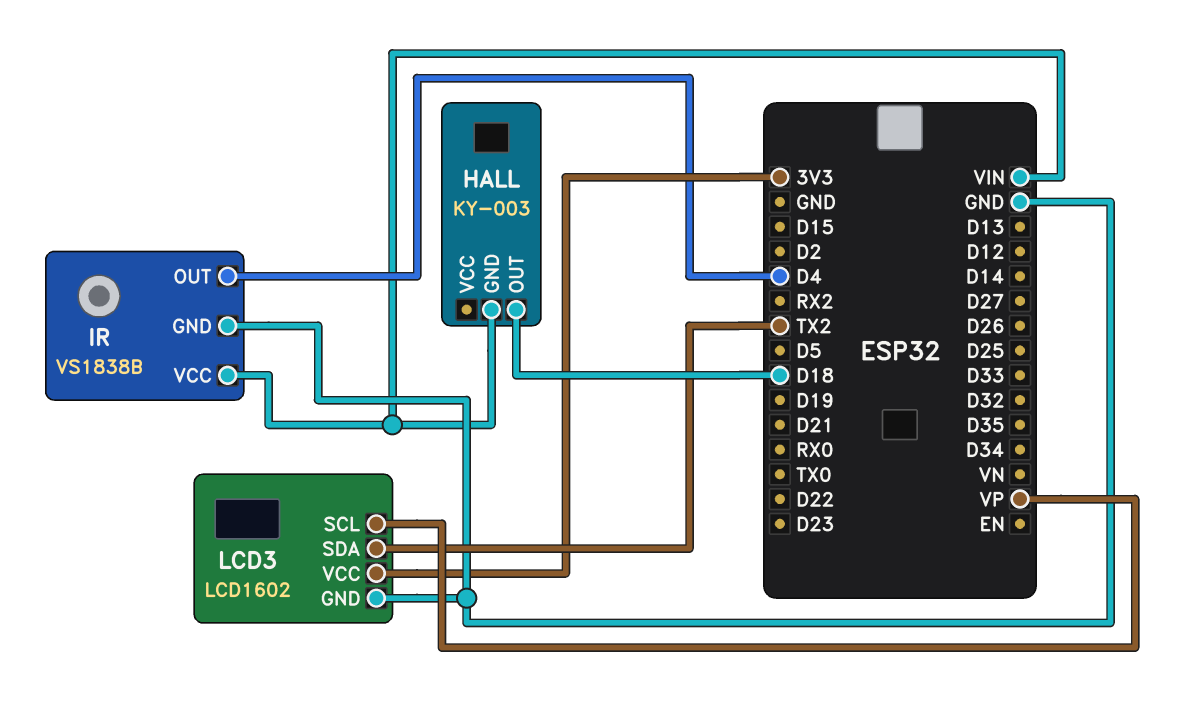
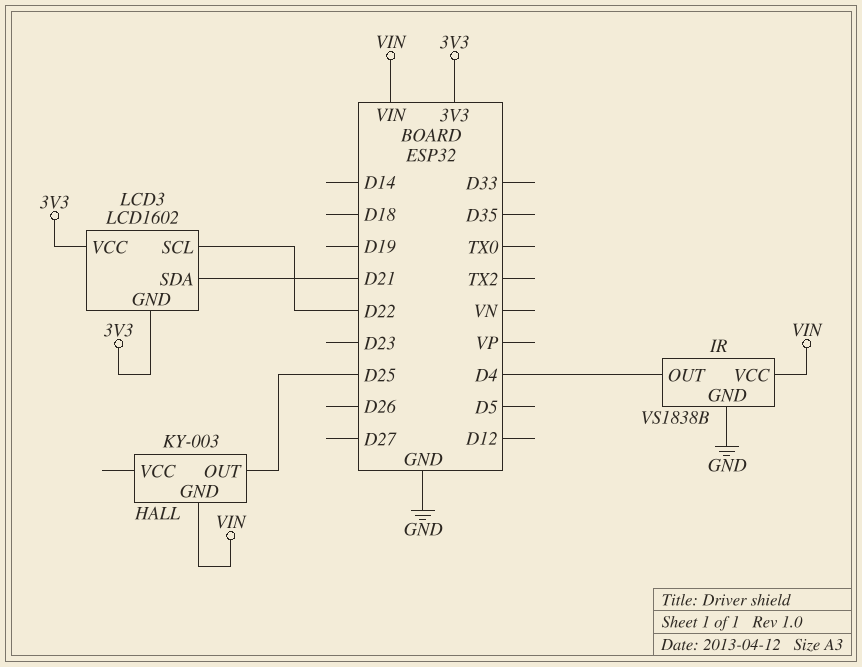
HALL pin OUT: D18 -> D25
LCD3 pin GND: GND -> 3V3
LCD3 pin SCL: VP -> D22
LCD3 pin SDA: TX2 -> D21

